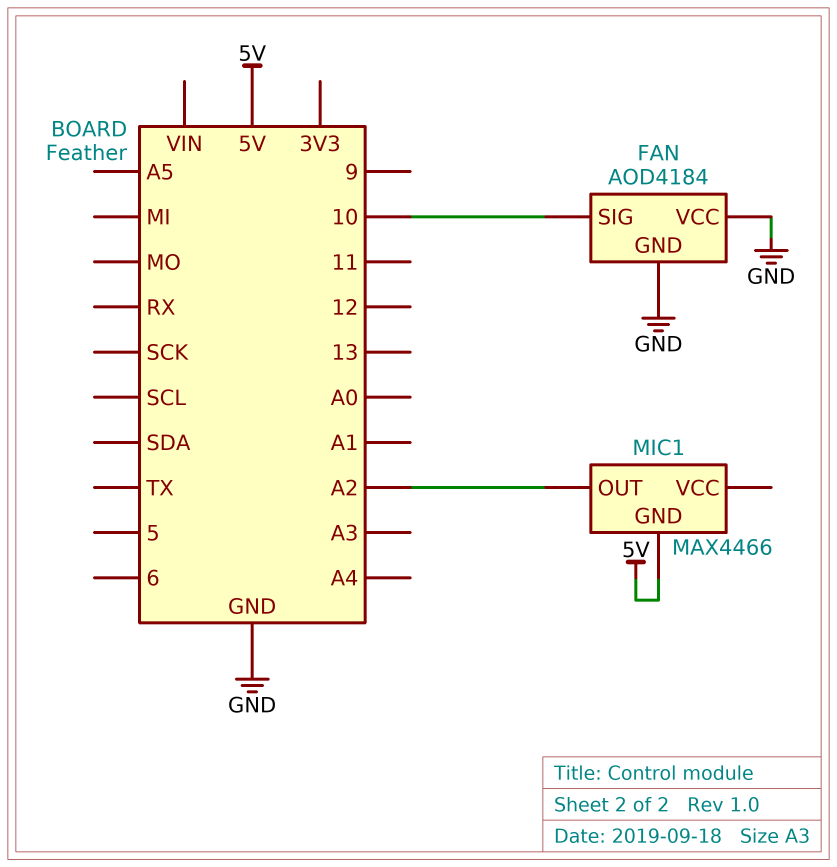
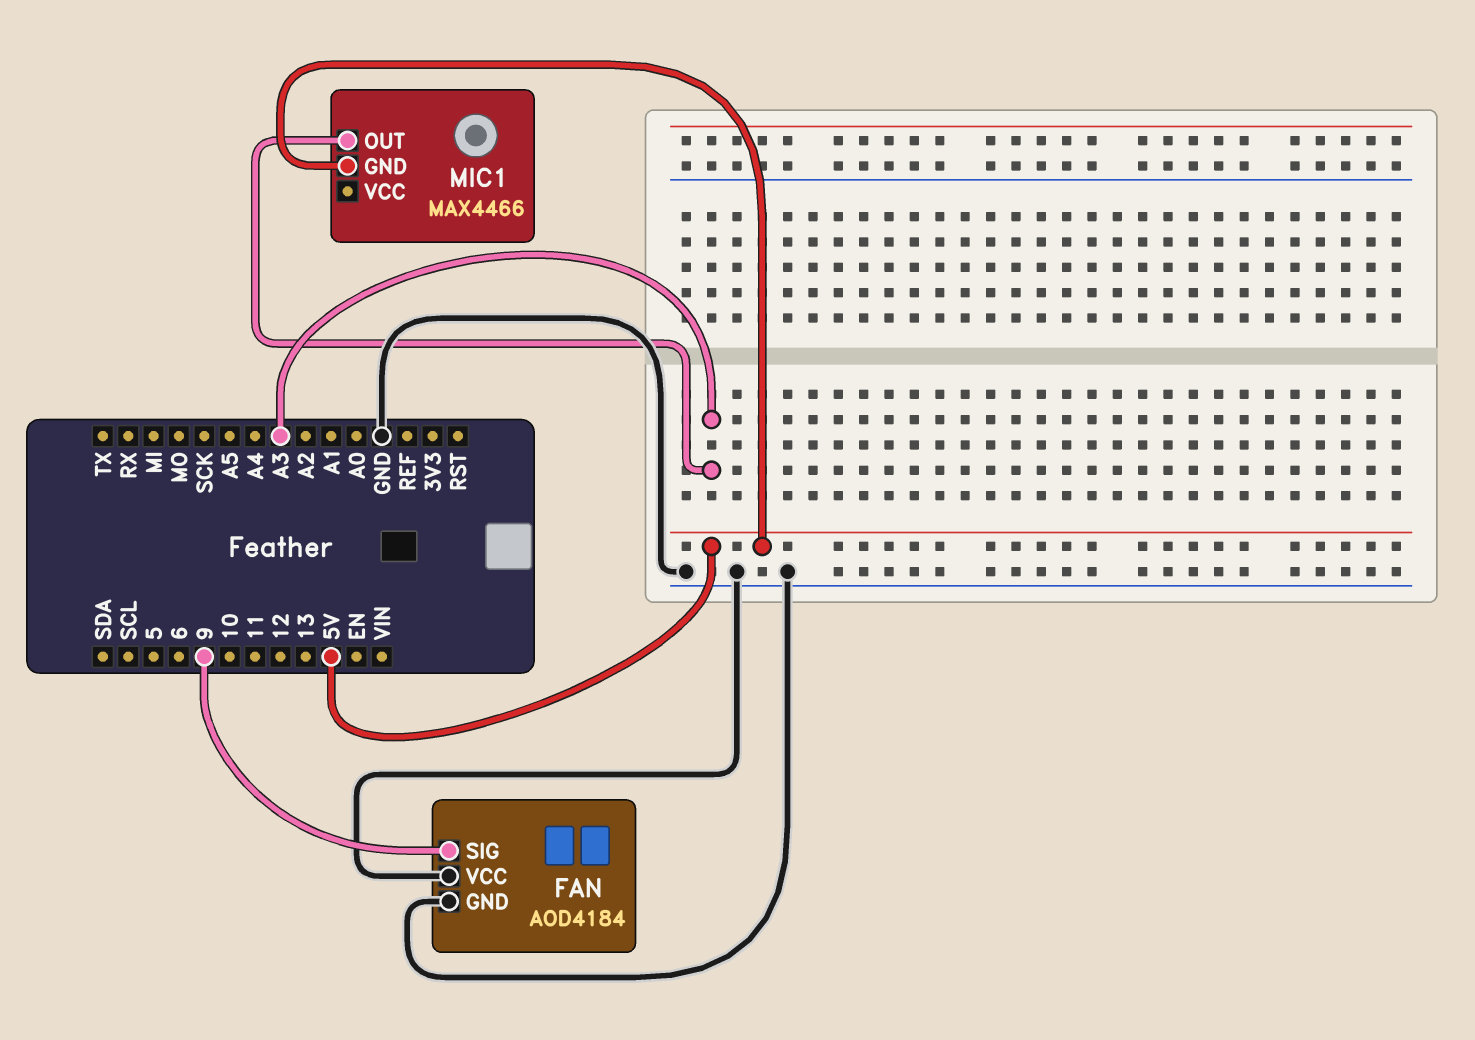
FAN pin SIG: 10 -> 9
MIC1 pin OUT: A2 -> A3

